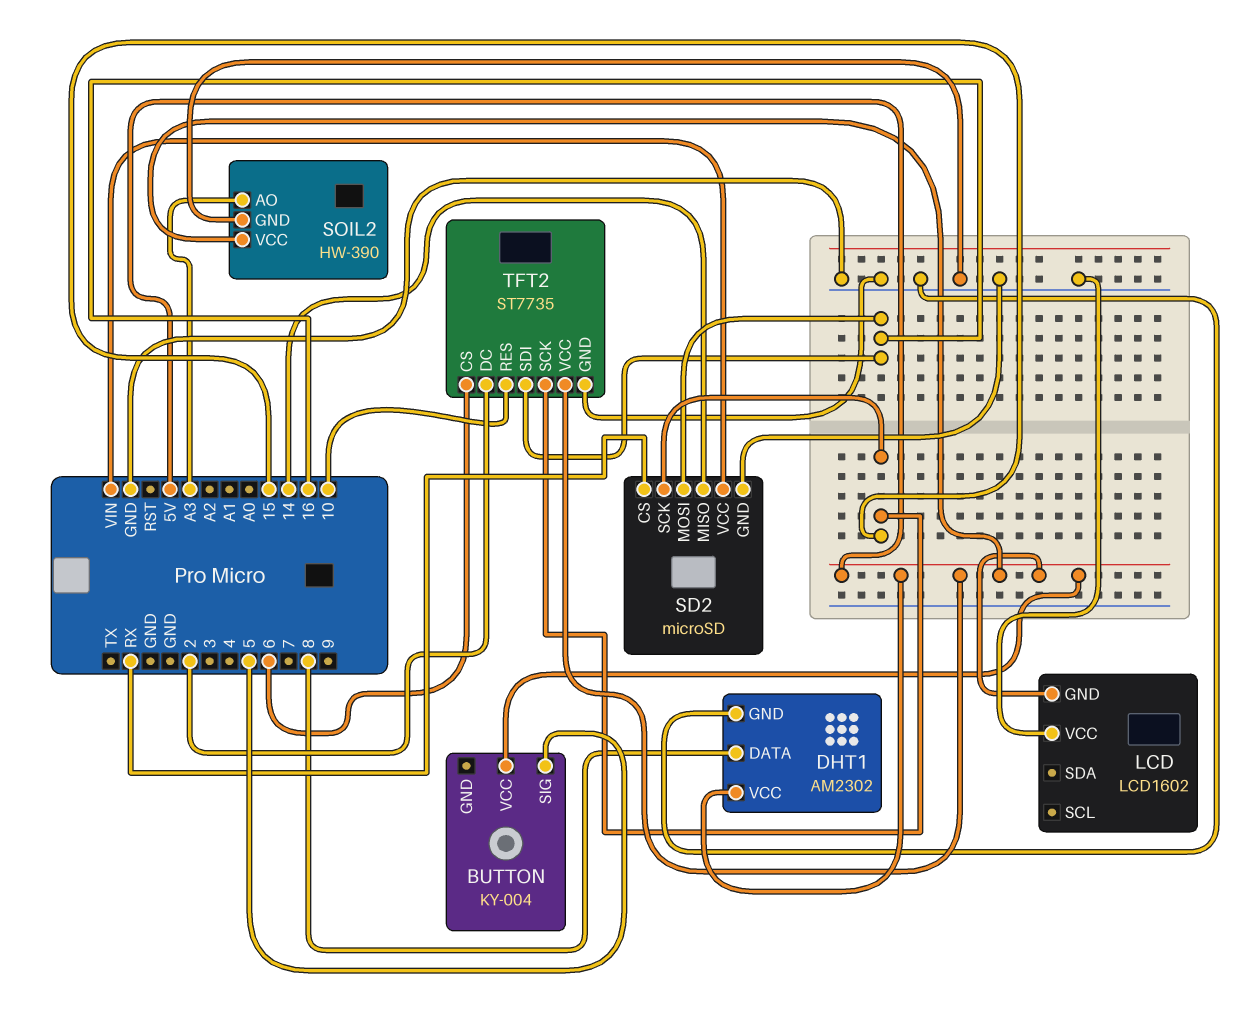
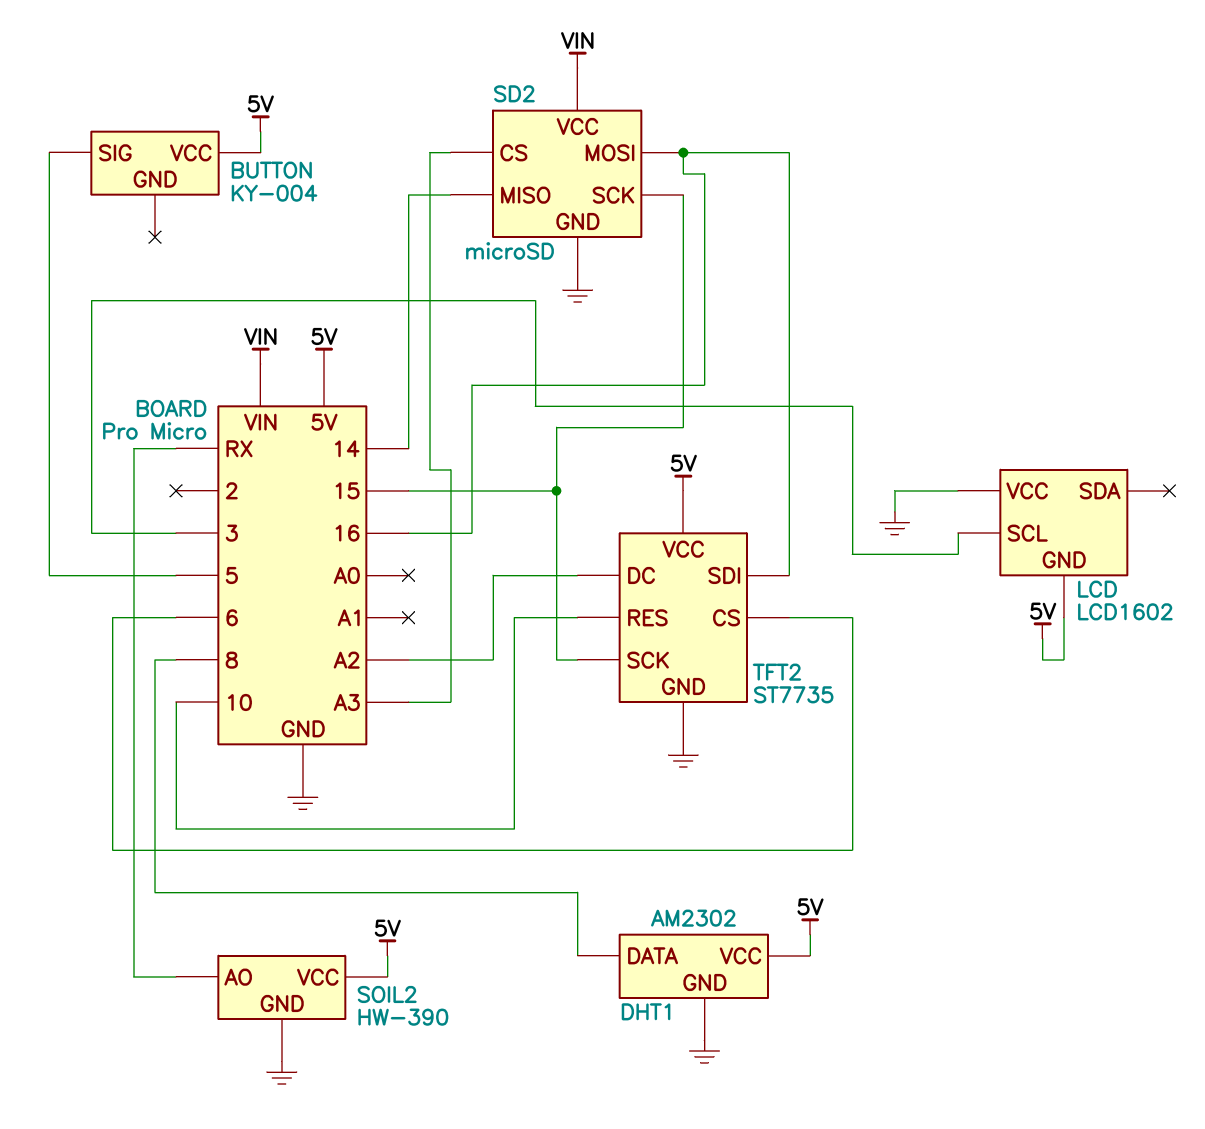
LCD pin SCL: none -> 3
SD2 pin CS: RX -> A3
SOIL2 pin AO: A3 -> RX
TFT2 pin DC: 2 -> A2

